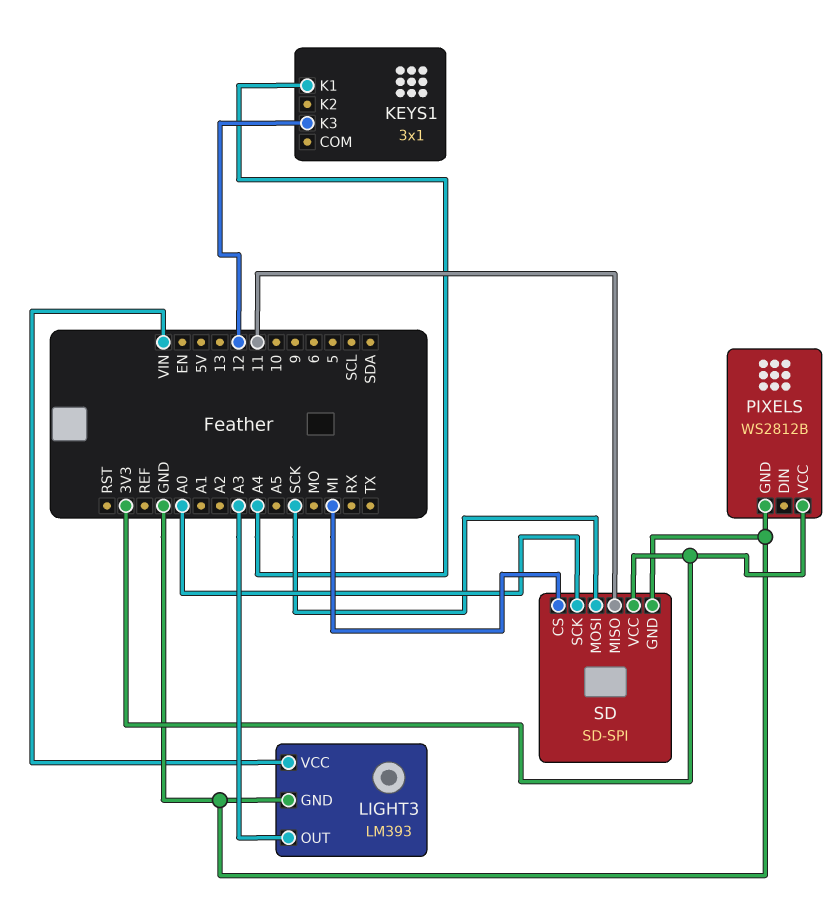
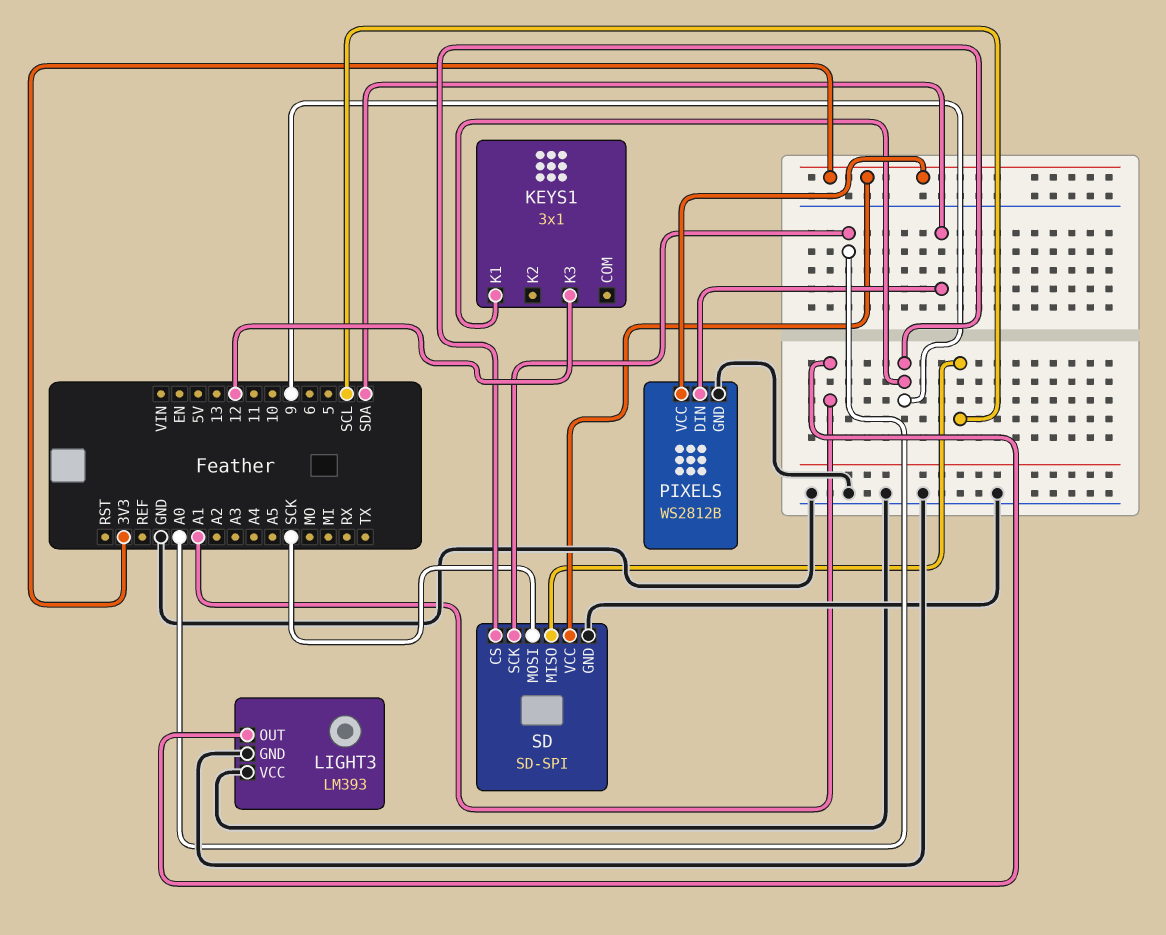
KEYS1 pin K1: A4 -> 9
LIGHT3 pin OUT: A3 -> A1
LIGHT3 pin VCC: VIN -> GND
PIXELS pin DIN: none -> SDA
SD pin CS: MI -> 9
SD pin MISO: 11 -> SCL

